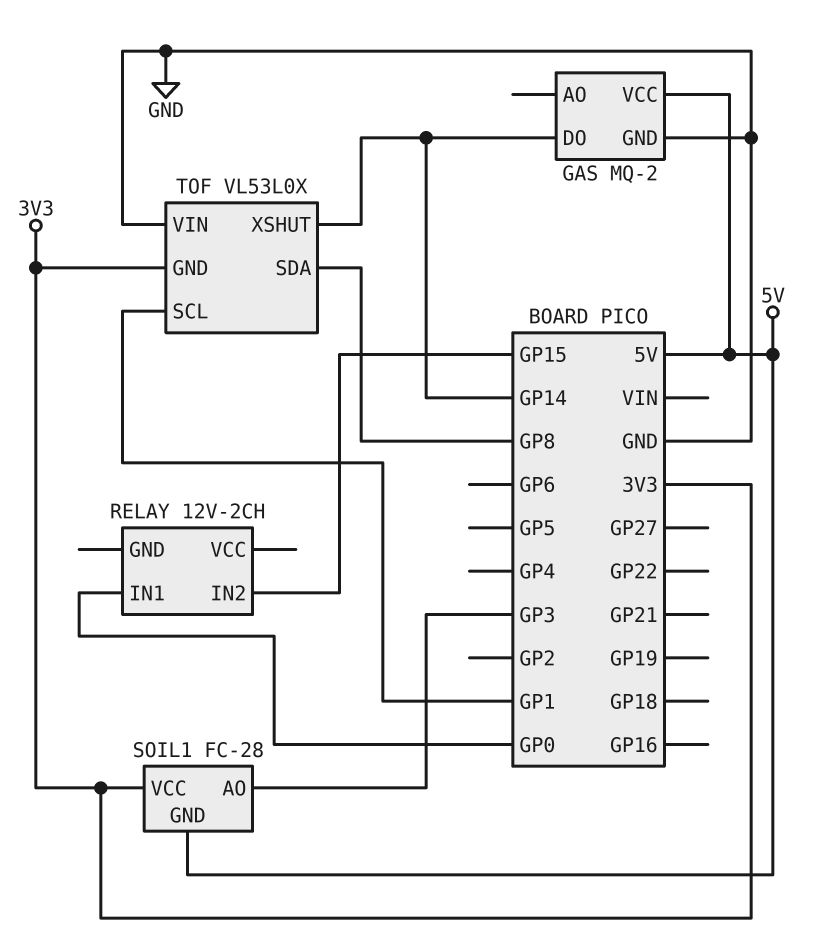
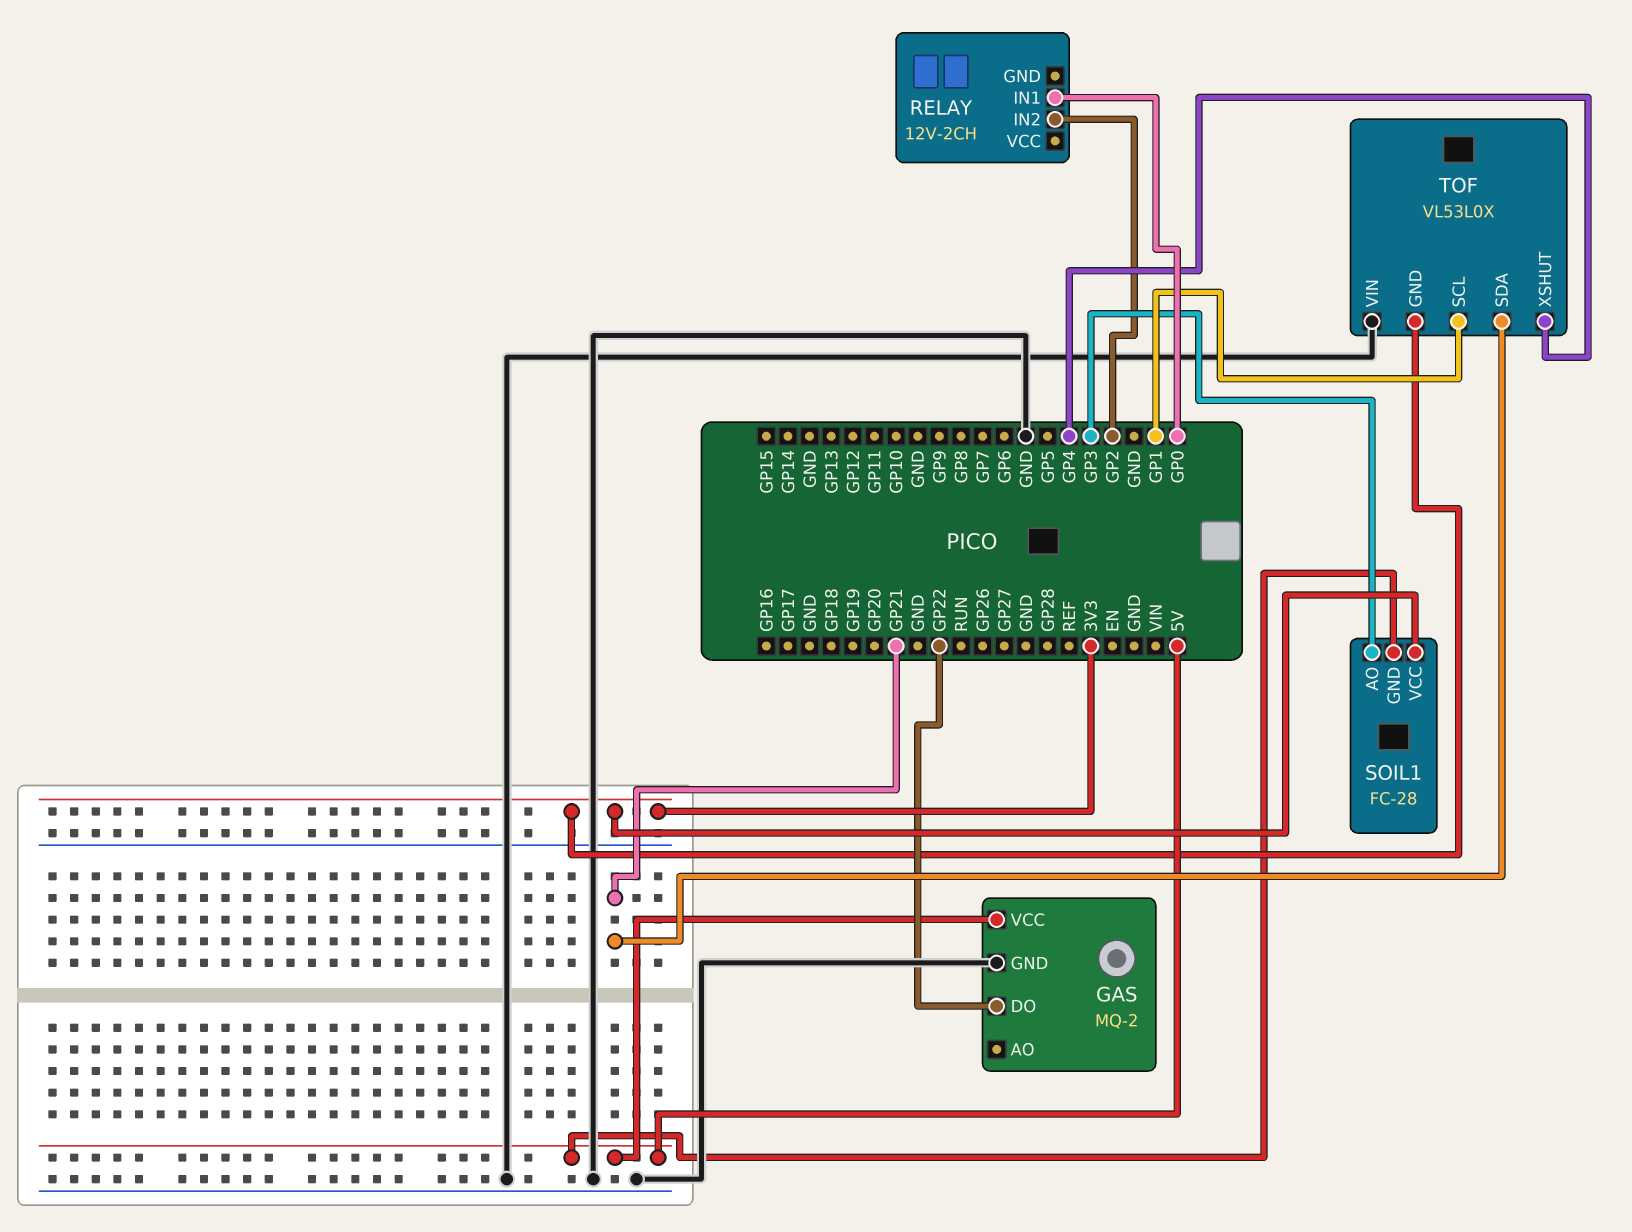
GAS pin DO: GP14 -> GP22
RELAY pin IN2: GP15 -> GP2
TOF pin SDA: GP8 -> GP21
TOF pin XSHUT: GP14 -> GP4

